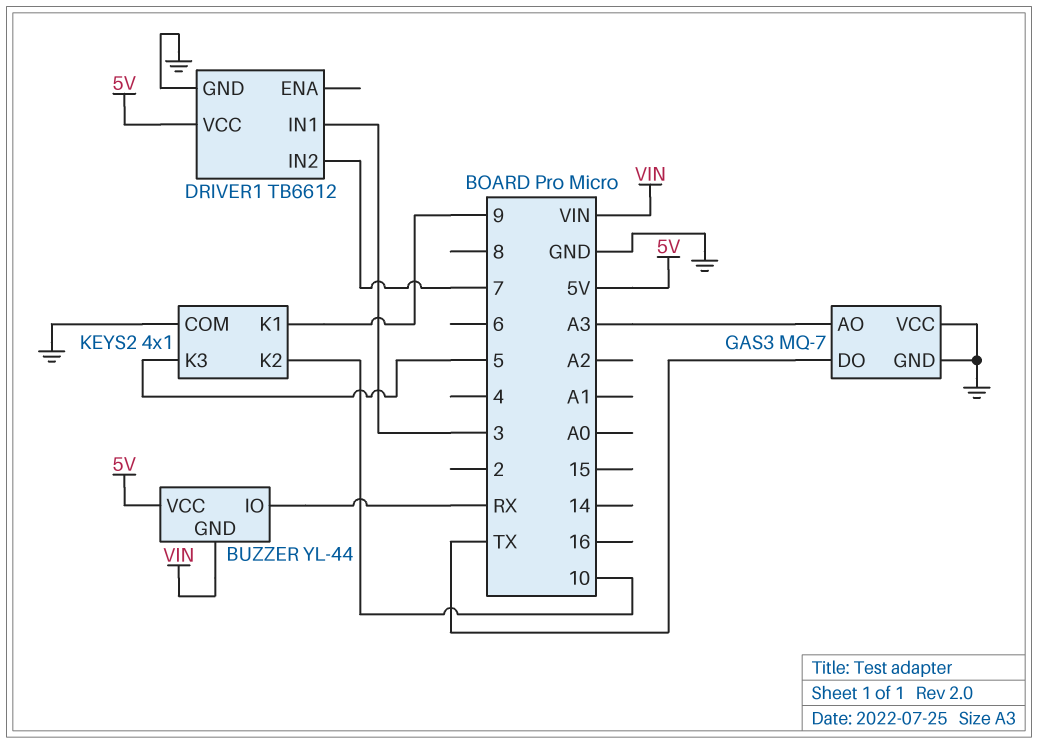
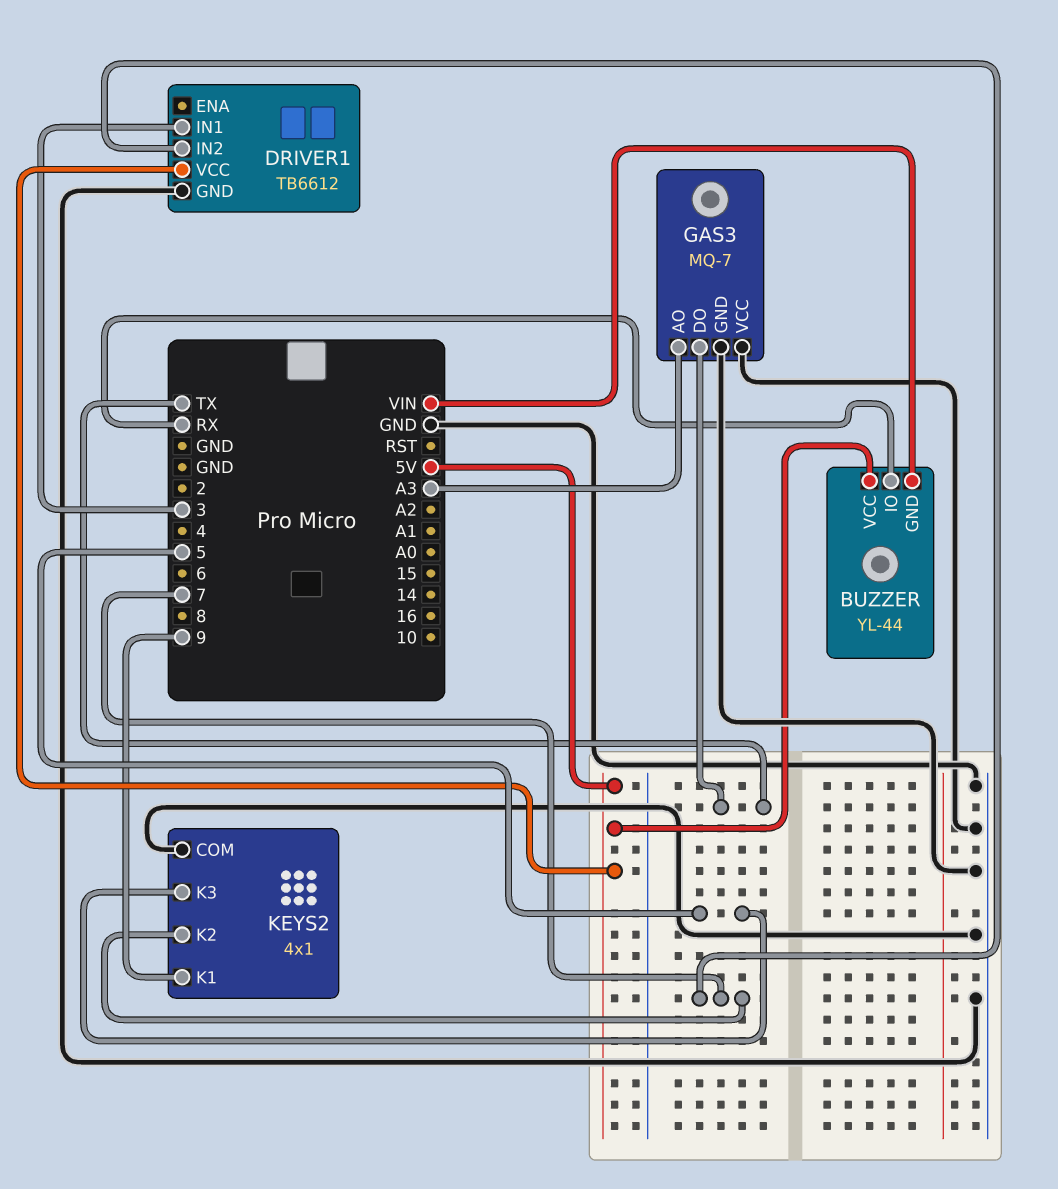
KEYS2 pin K2: 10 -> 7

